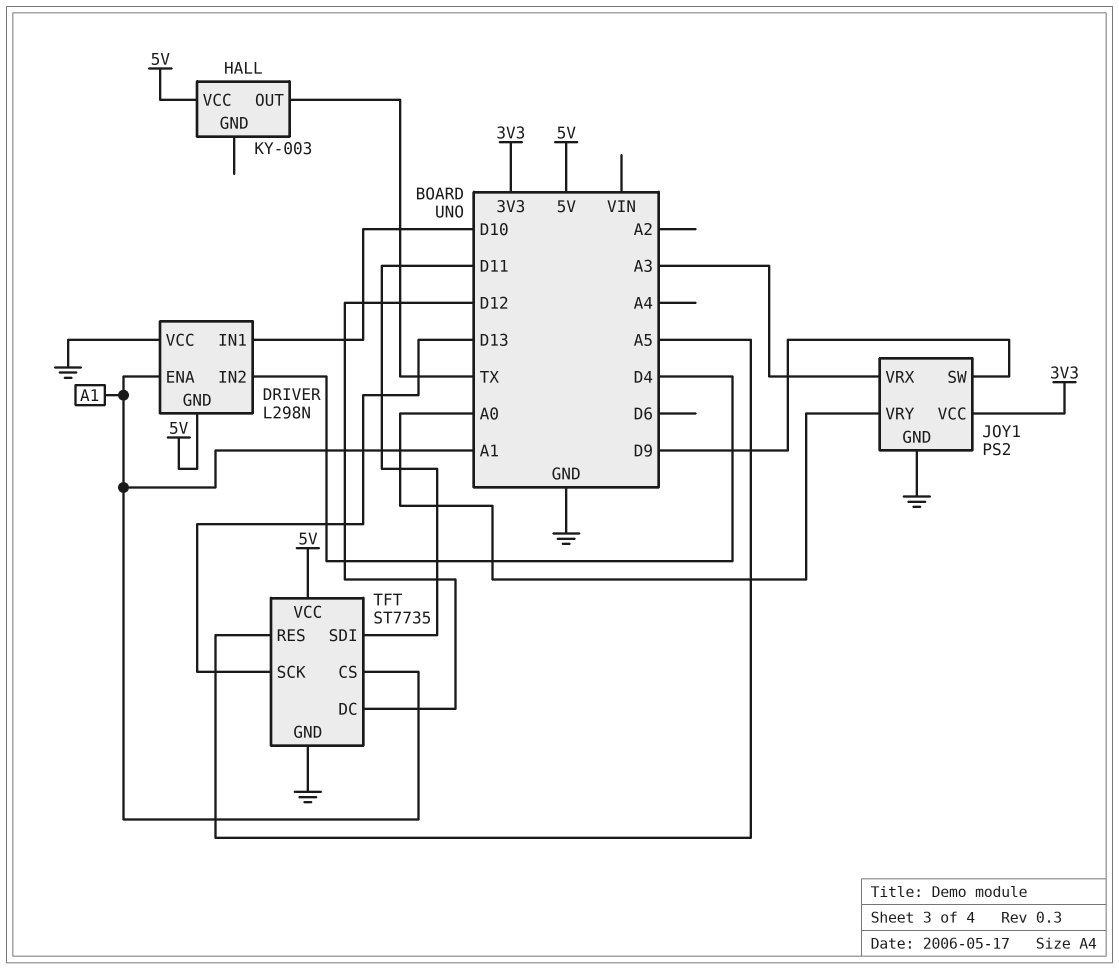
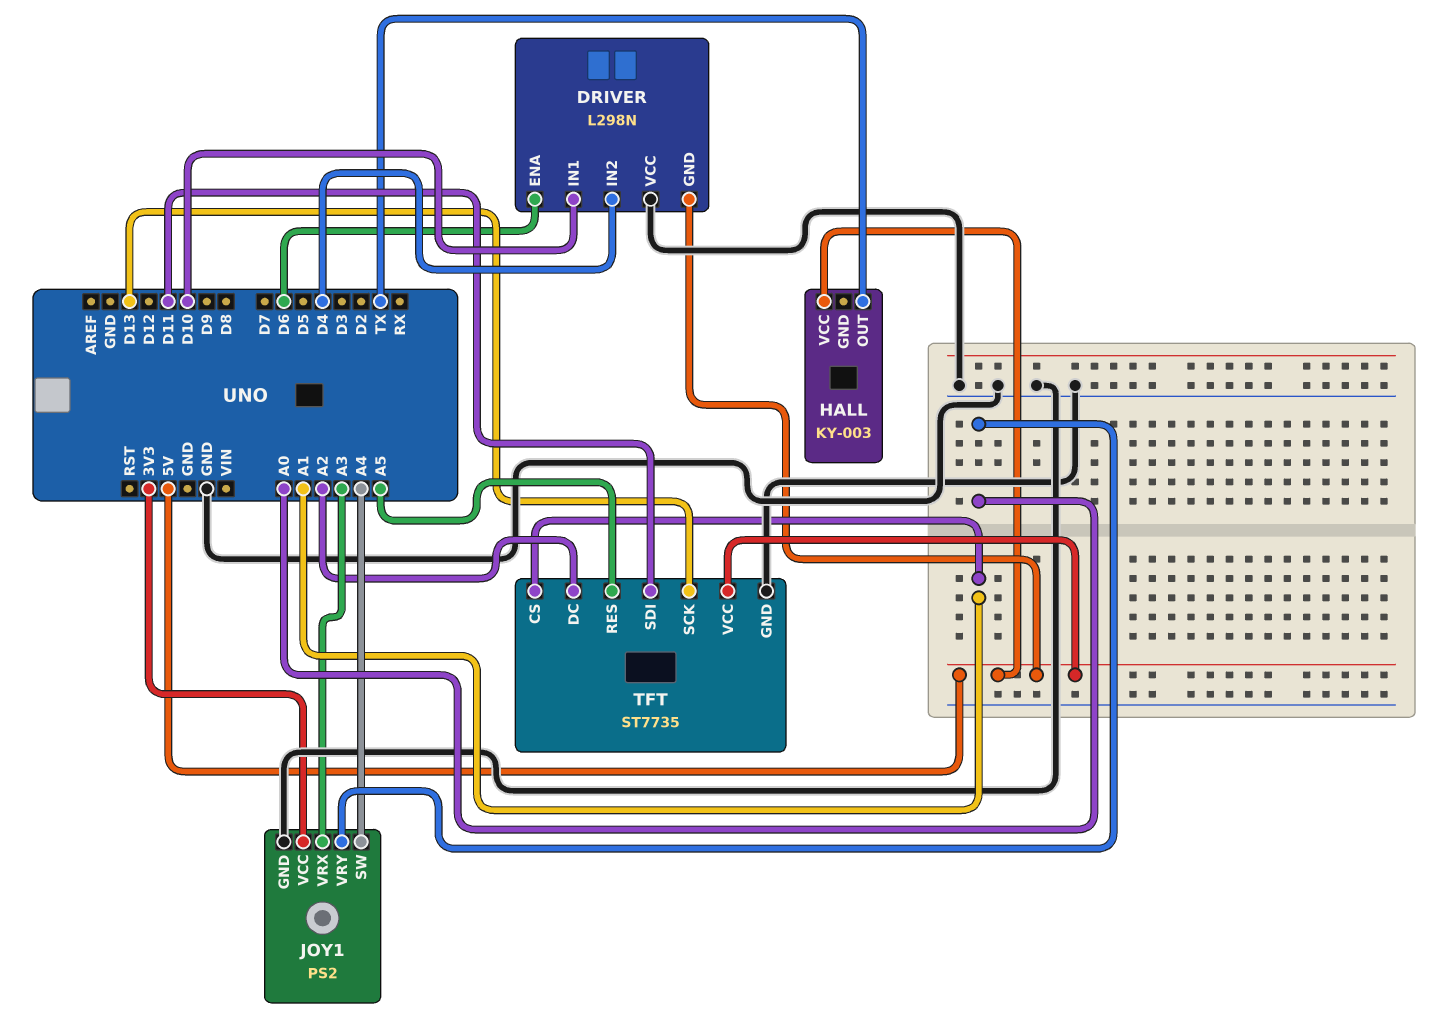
DRIVER pin ENA: A1 -> D6
JOY1 pin SW: D9 -> A4
TFT pin DC: D12 -> A2

